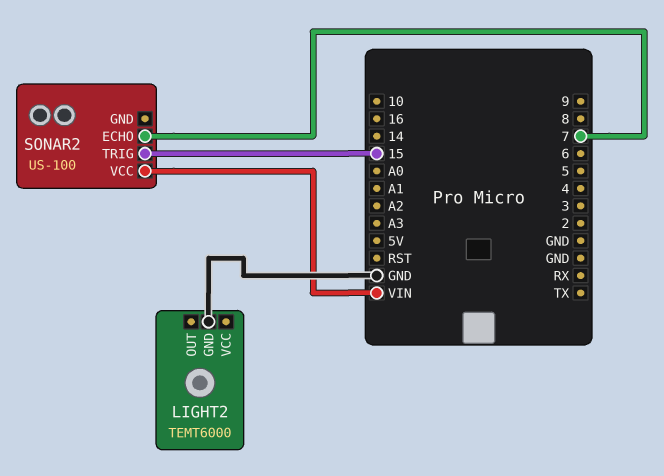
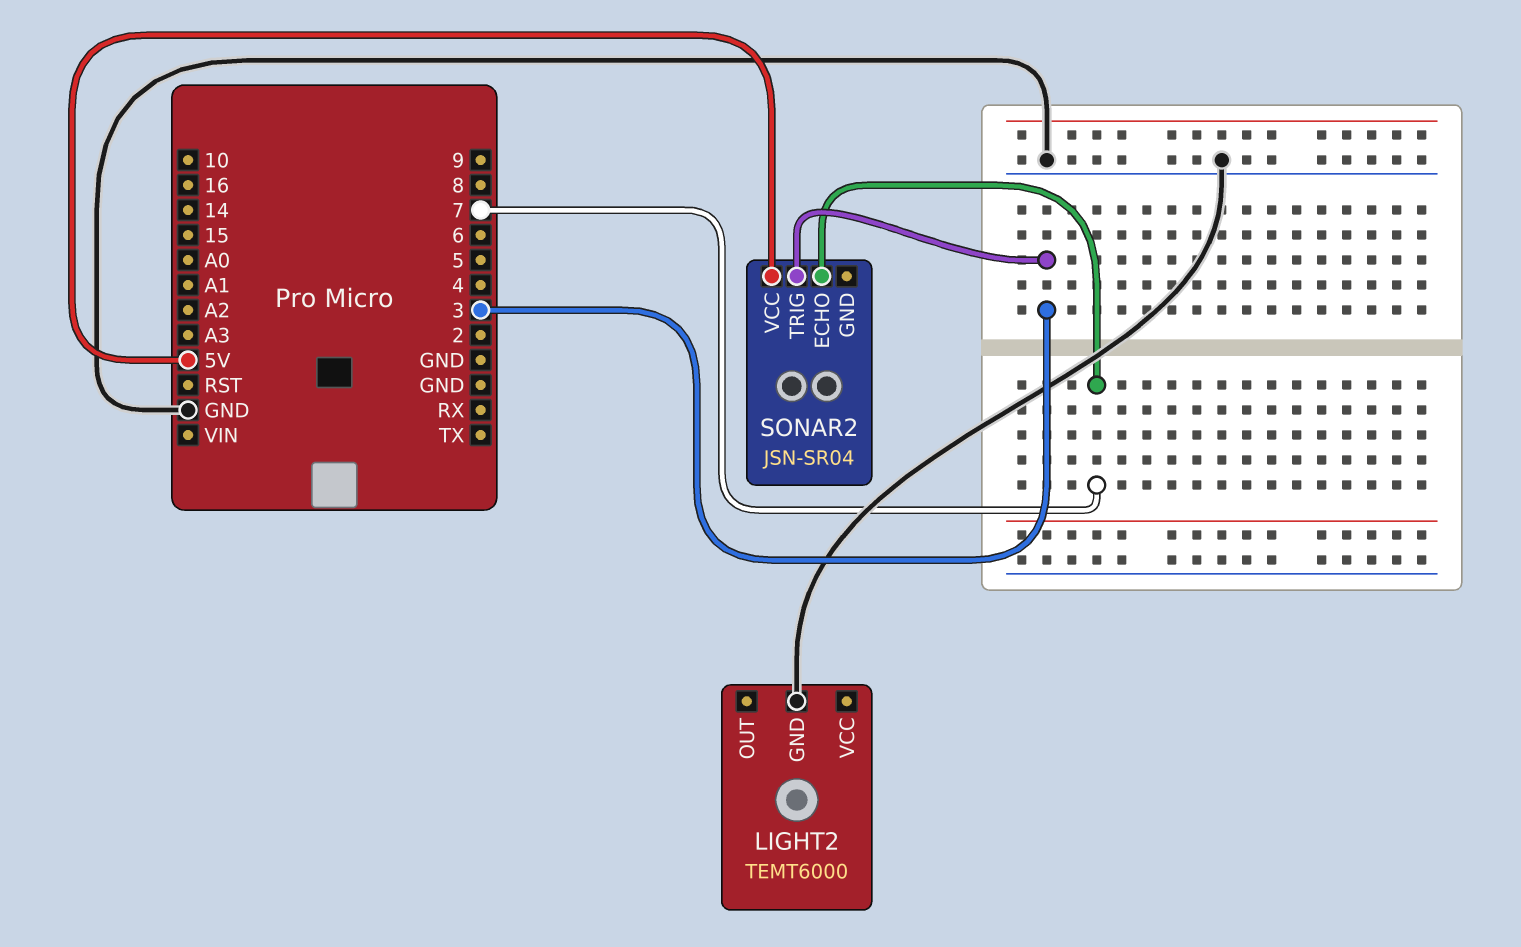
SONAR2: US-100 -> JSN-SR04
SONAR2 pin TRIG: 15 -> 3
SONAR2 pin VCC: VIN -> 5V

